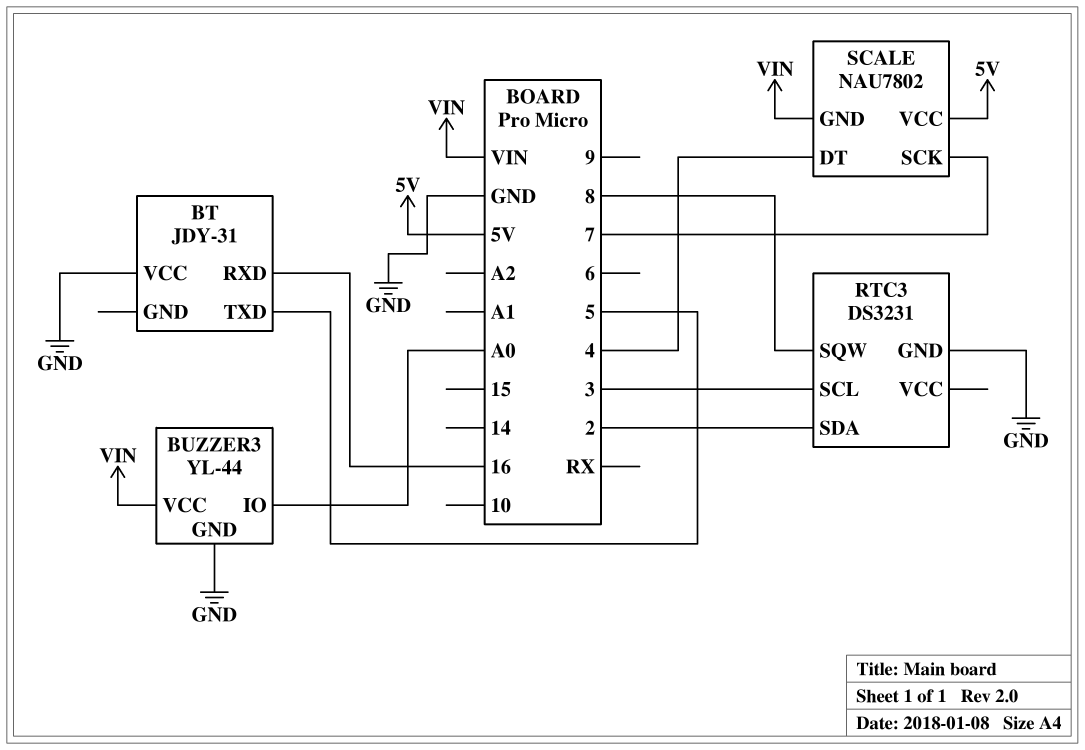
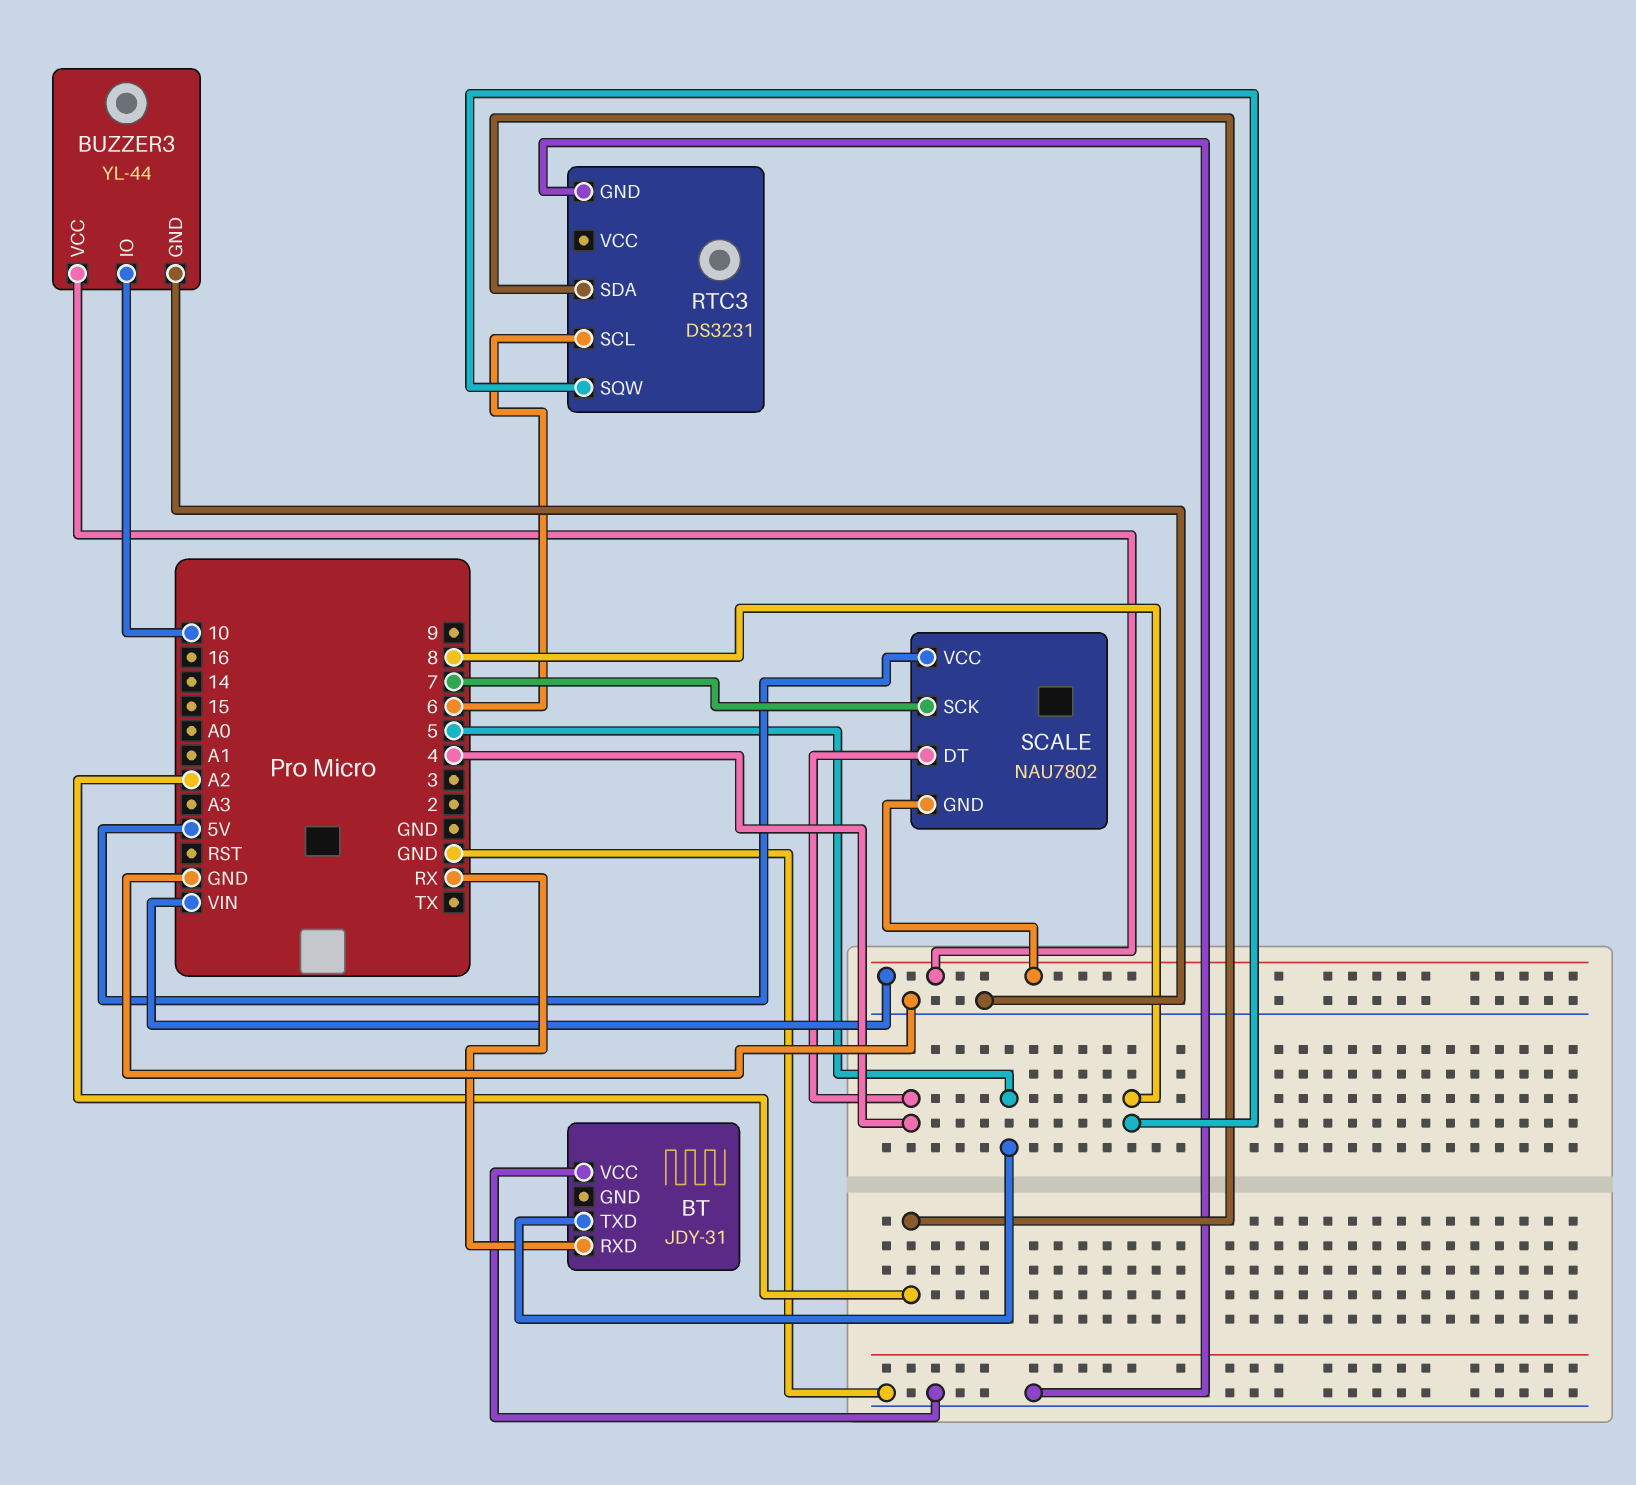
BT pin RXD: 16 -> RX
BUZZER3 pin IO: A0 -> 10
RTC3 pin SCL: 3 -> 6
RTC3 pin SDA: 2 -> A2

